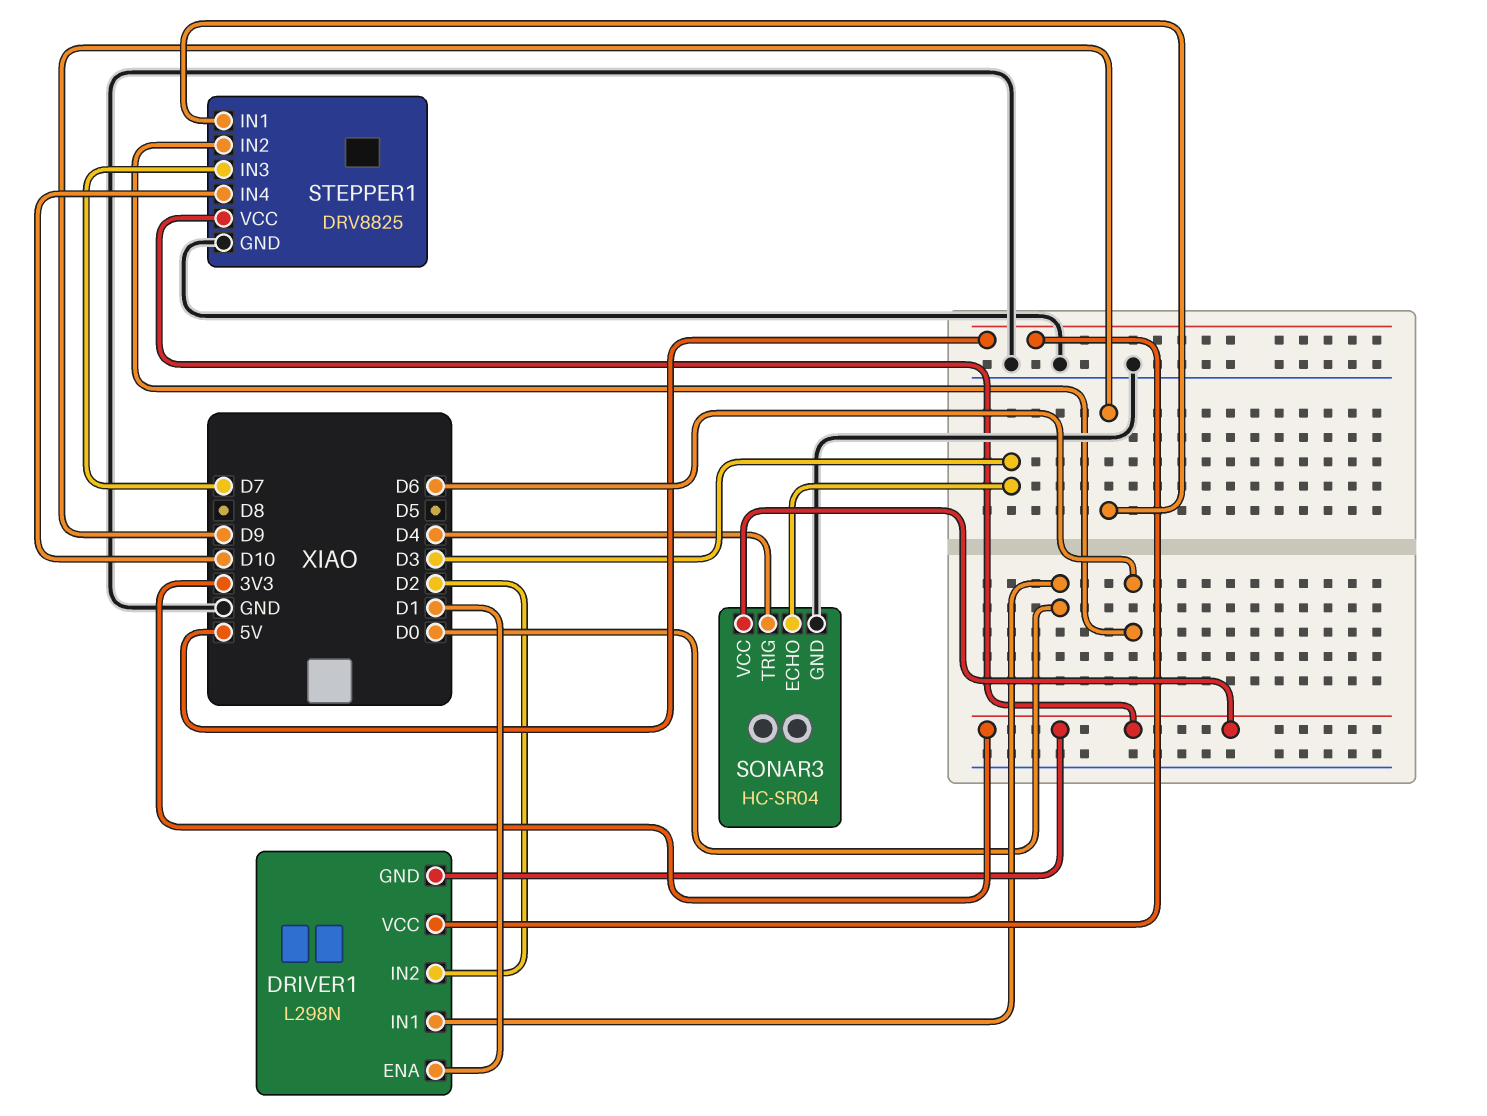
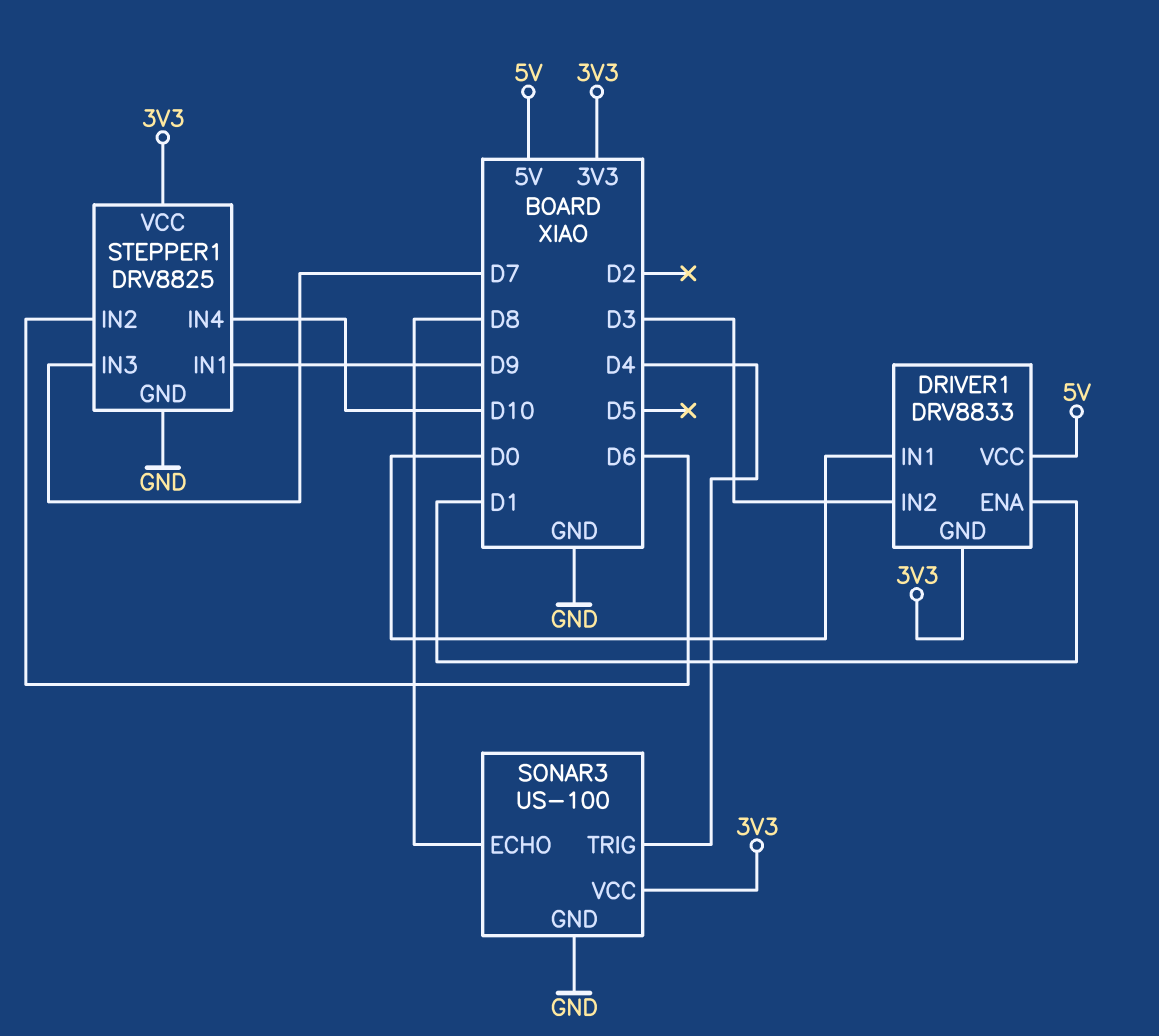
DRIVER1: L298N -> DRV8833
DRIVER1 pin IN2: D2 -> D3
SONAR3: HC-SR04 -> US-100
SONAR3 pin ECHO: D3 -> D8

